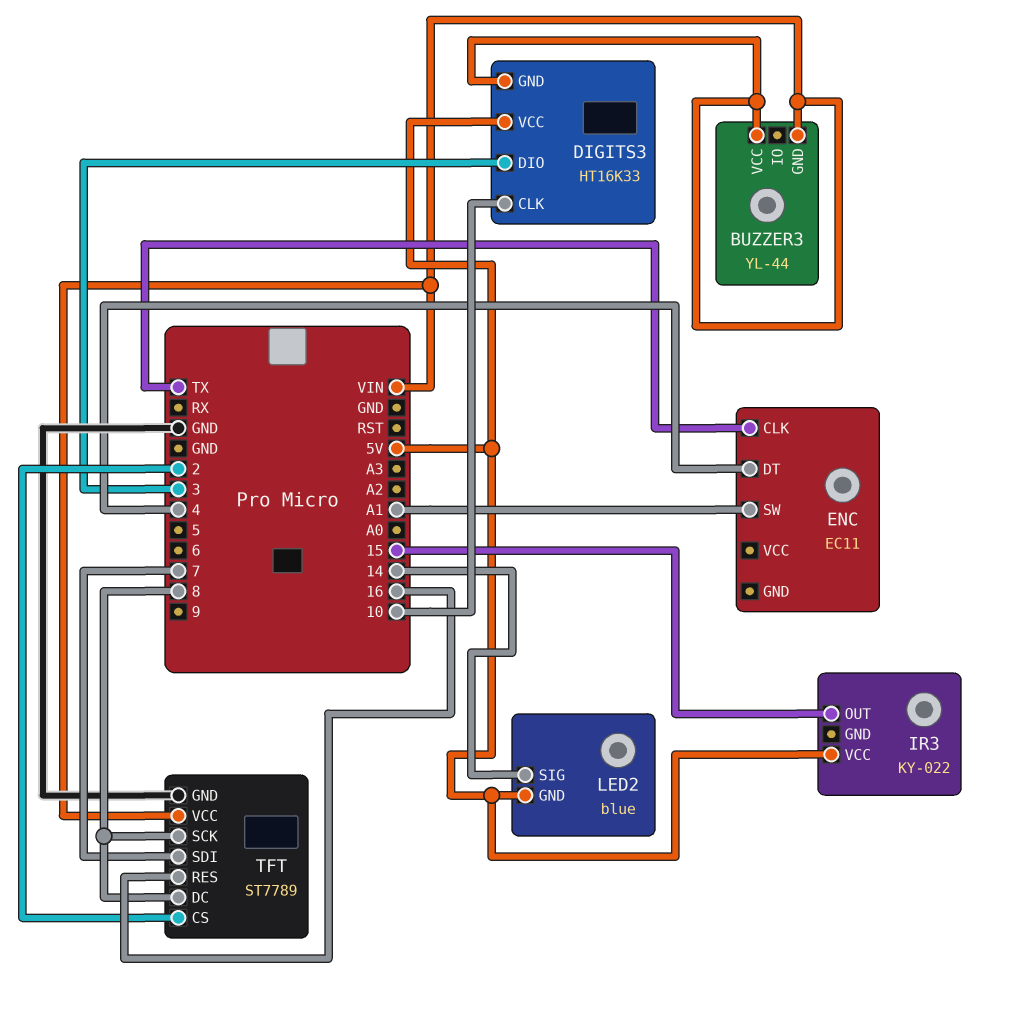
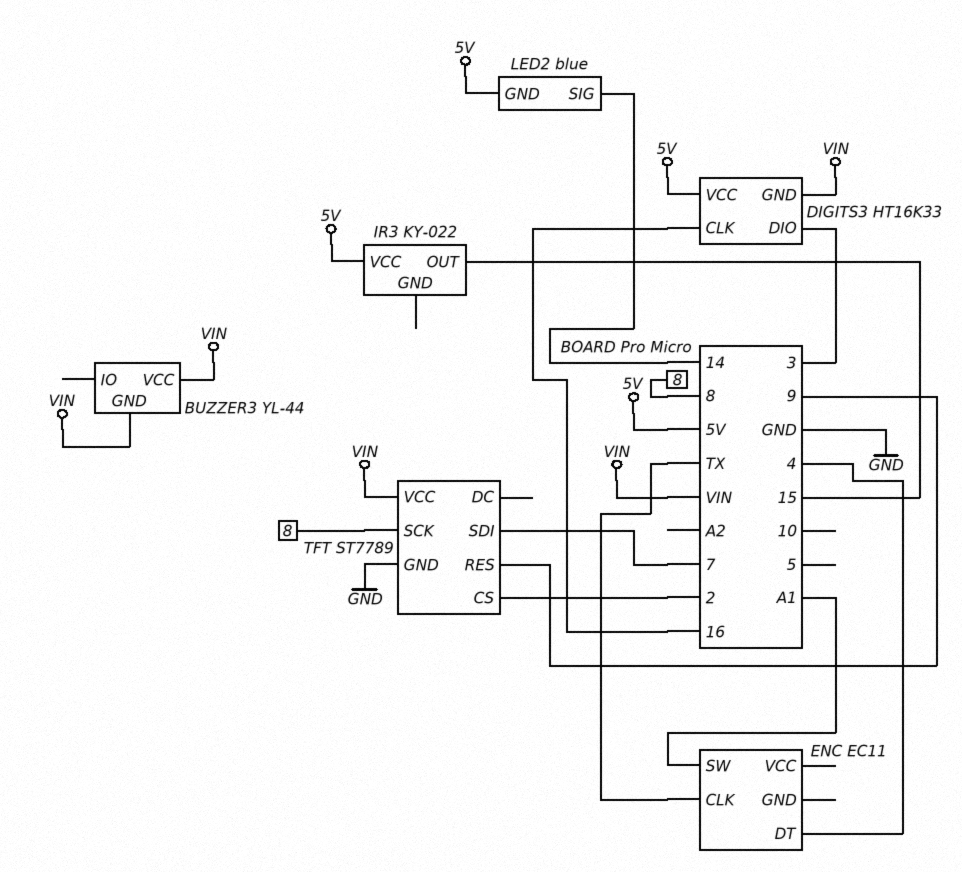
DIGITS3 pin CLK: 10 -> 16
TFT pin DC: 8 -> none
TFT pin RES: 16 -> 9

